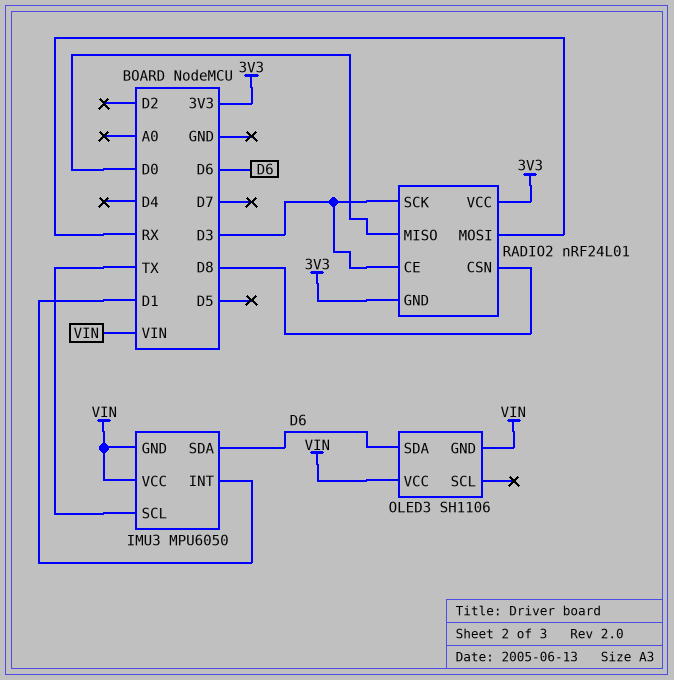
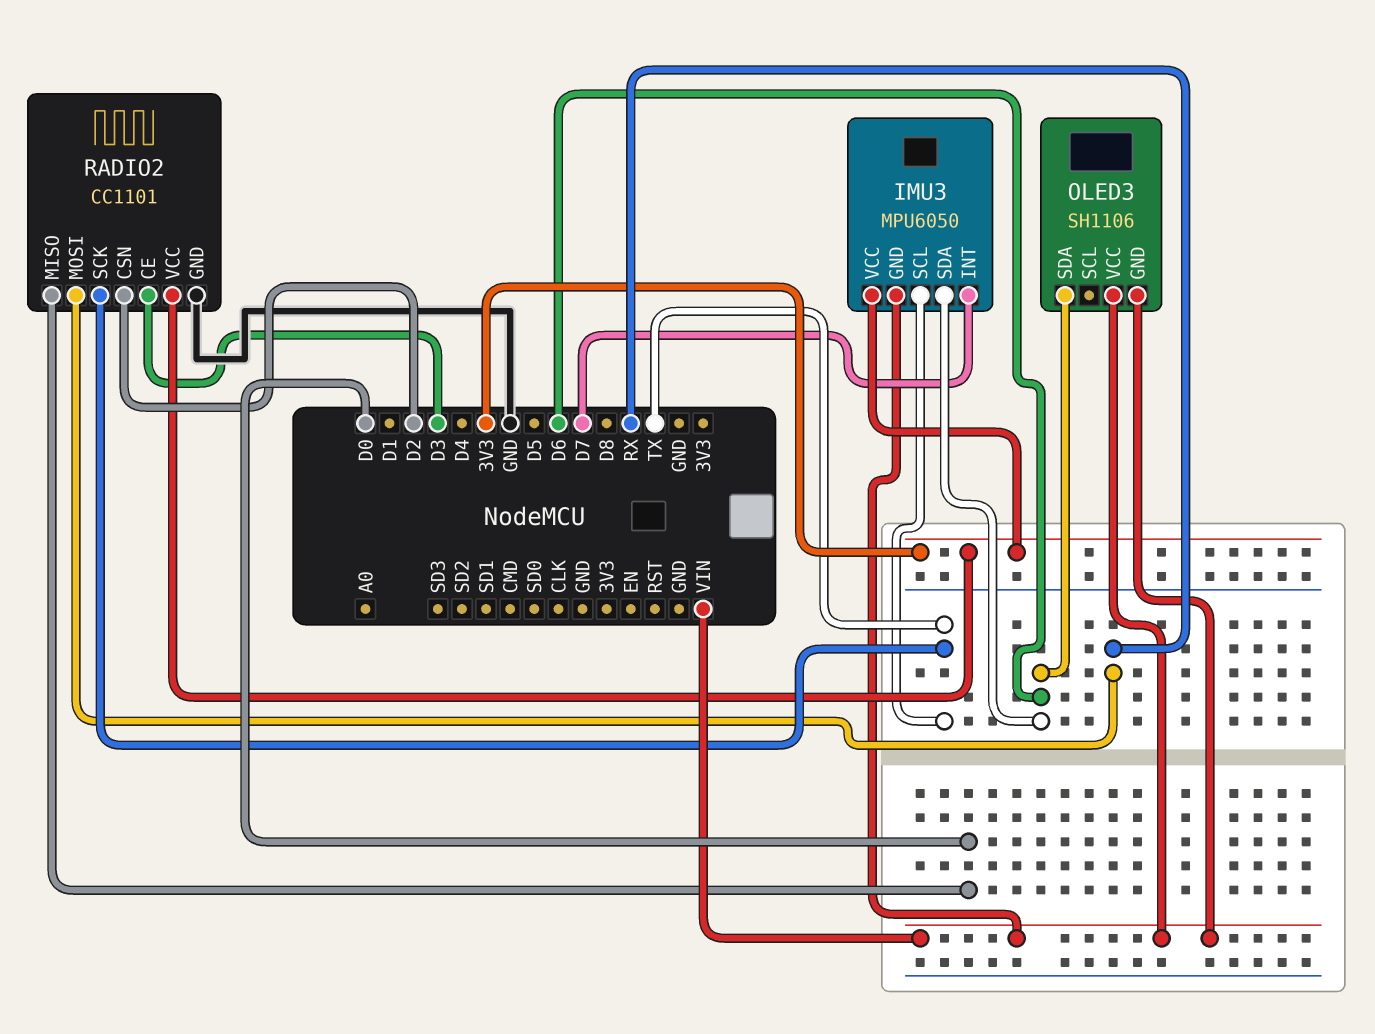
IMU3 pin INT: D1 -> D7
IMU3 pin VCC: VIN -> 3V3
RADIO2: nRF24L01 -> CC1101
RADIO2 pin CSN: D8 -> D2
RADIO2 pin GND: 3V3 -> GND
RADIO2 pin SCK: D3 -> TX

